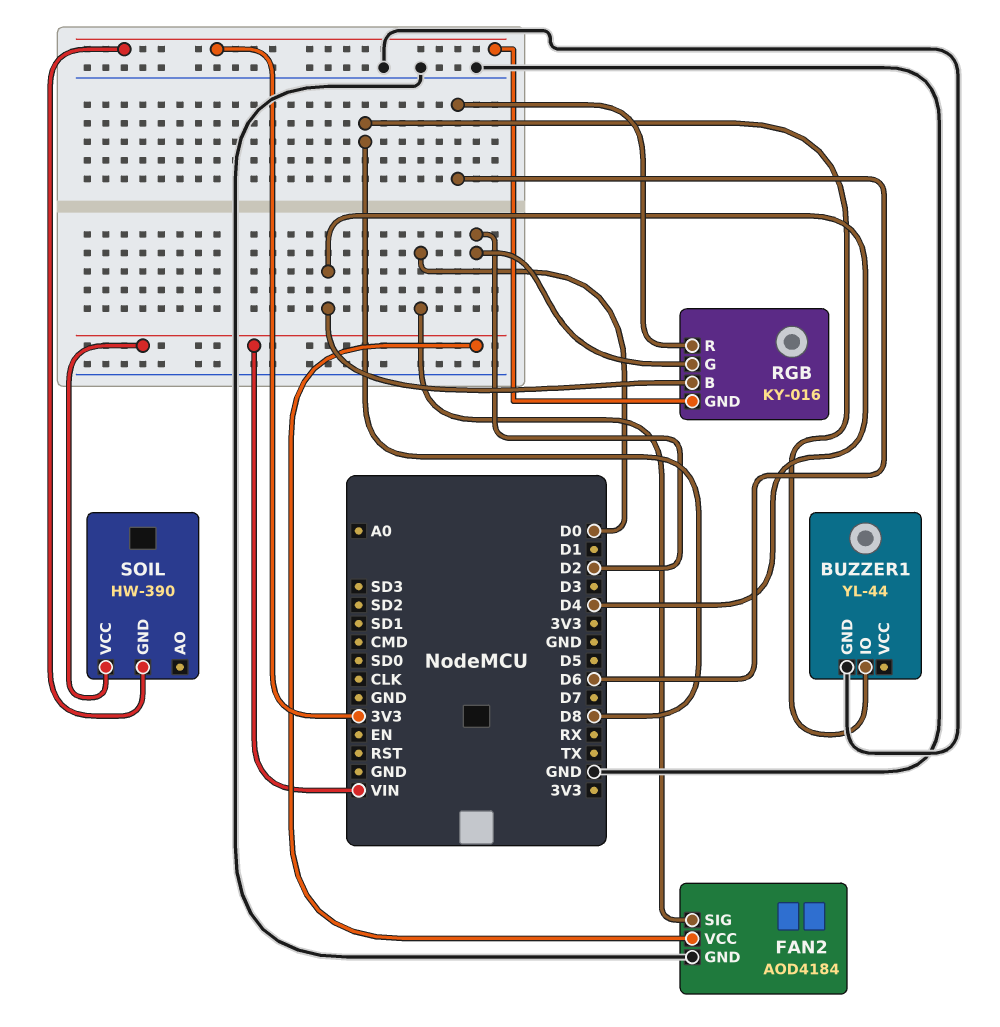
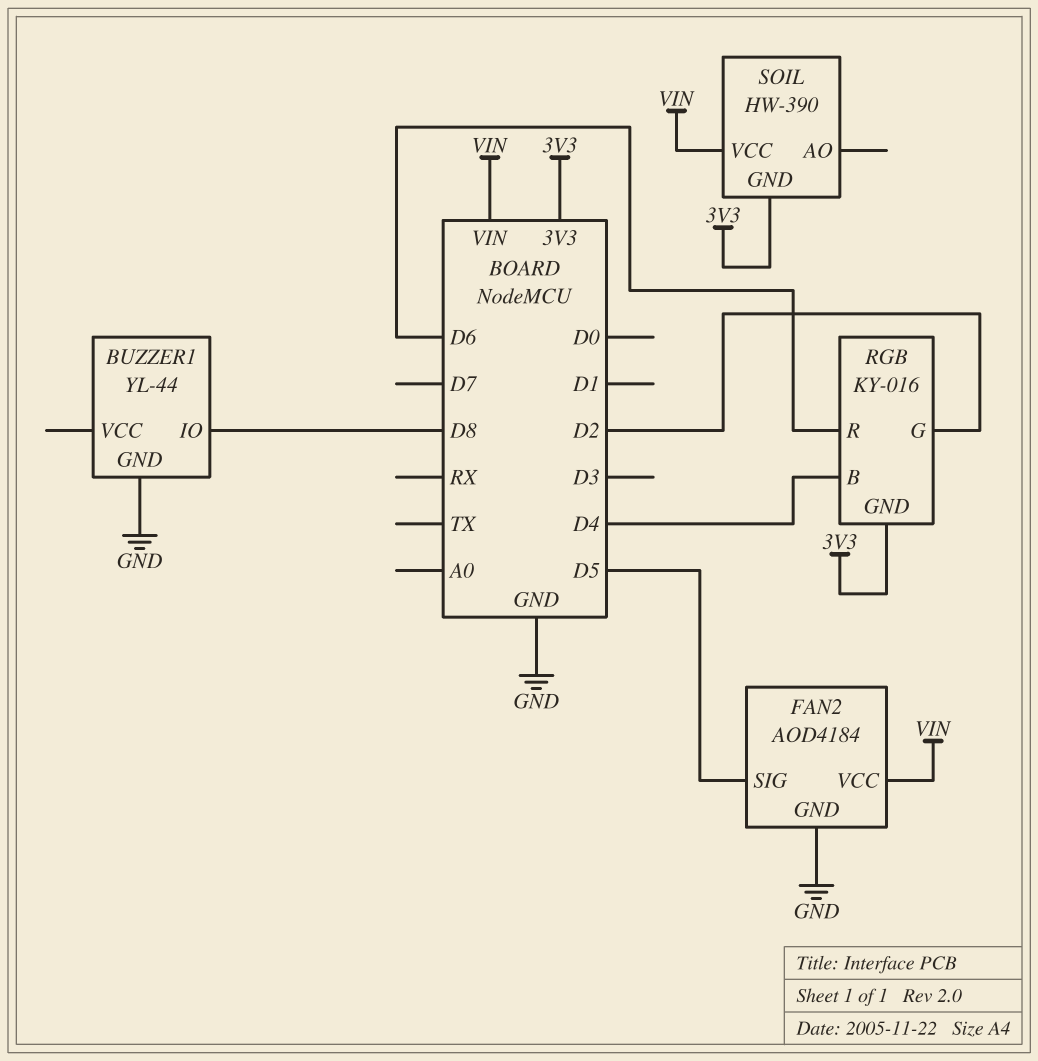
FAN2 pin SIG: D0 -> D5

